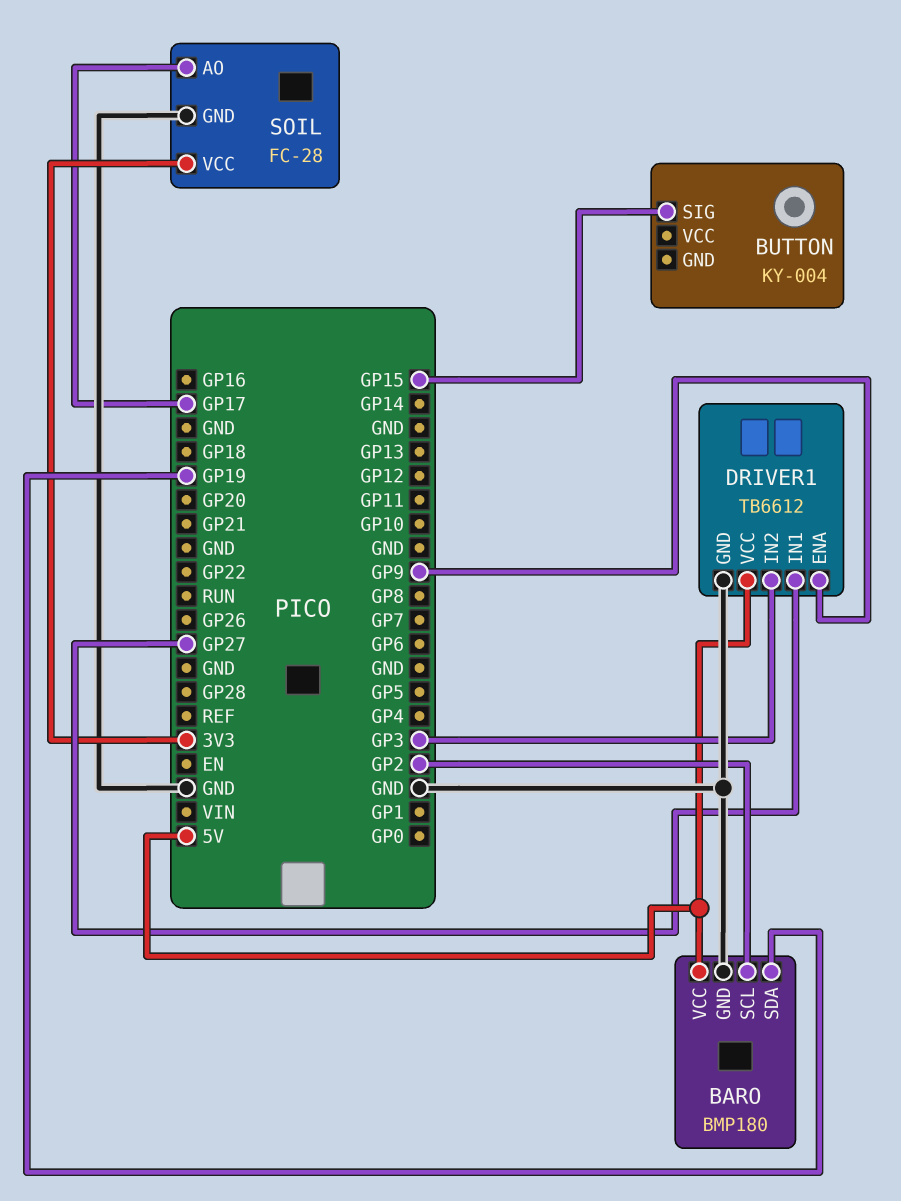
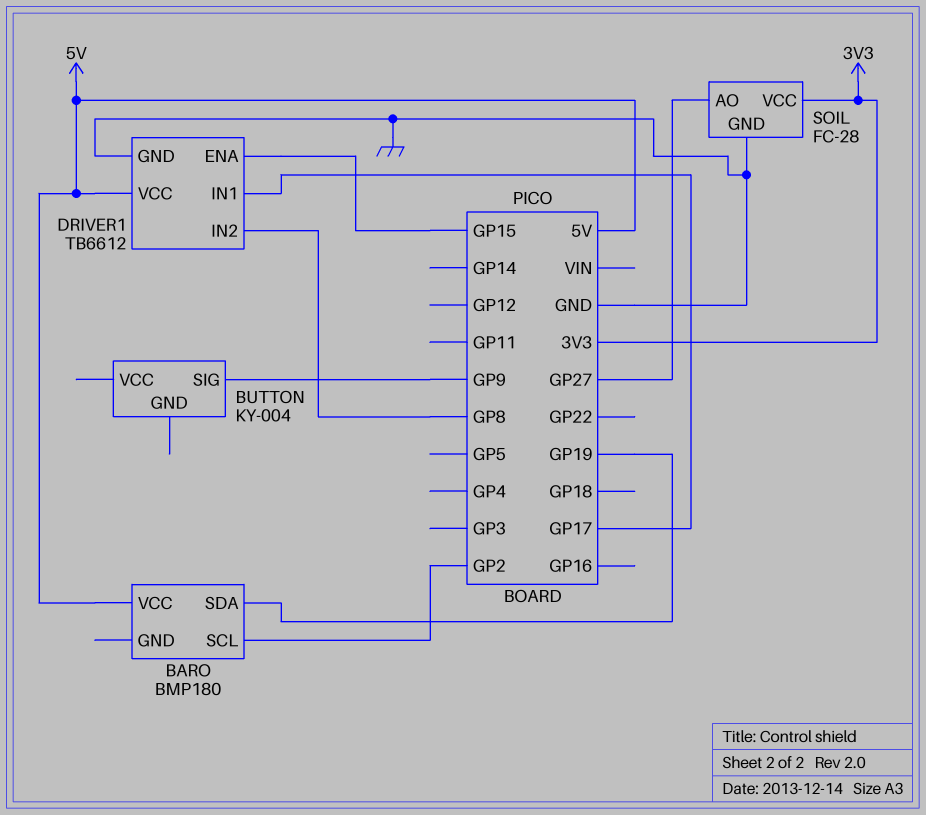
BARO pin GND: GND -> none
BUTTON pin SIG: GP15 -> GP9
DRIVER1 pin ENA: GP9 -> GP15
DRIVER1 pin IN1: GP27 -> GP17
DRIVER1 pin IN2: GP3 -> GP8
SOIL pin AO: GP17 -> GP27

